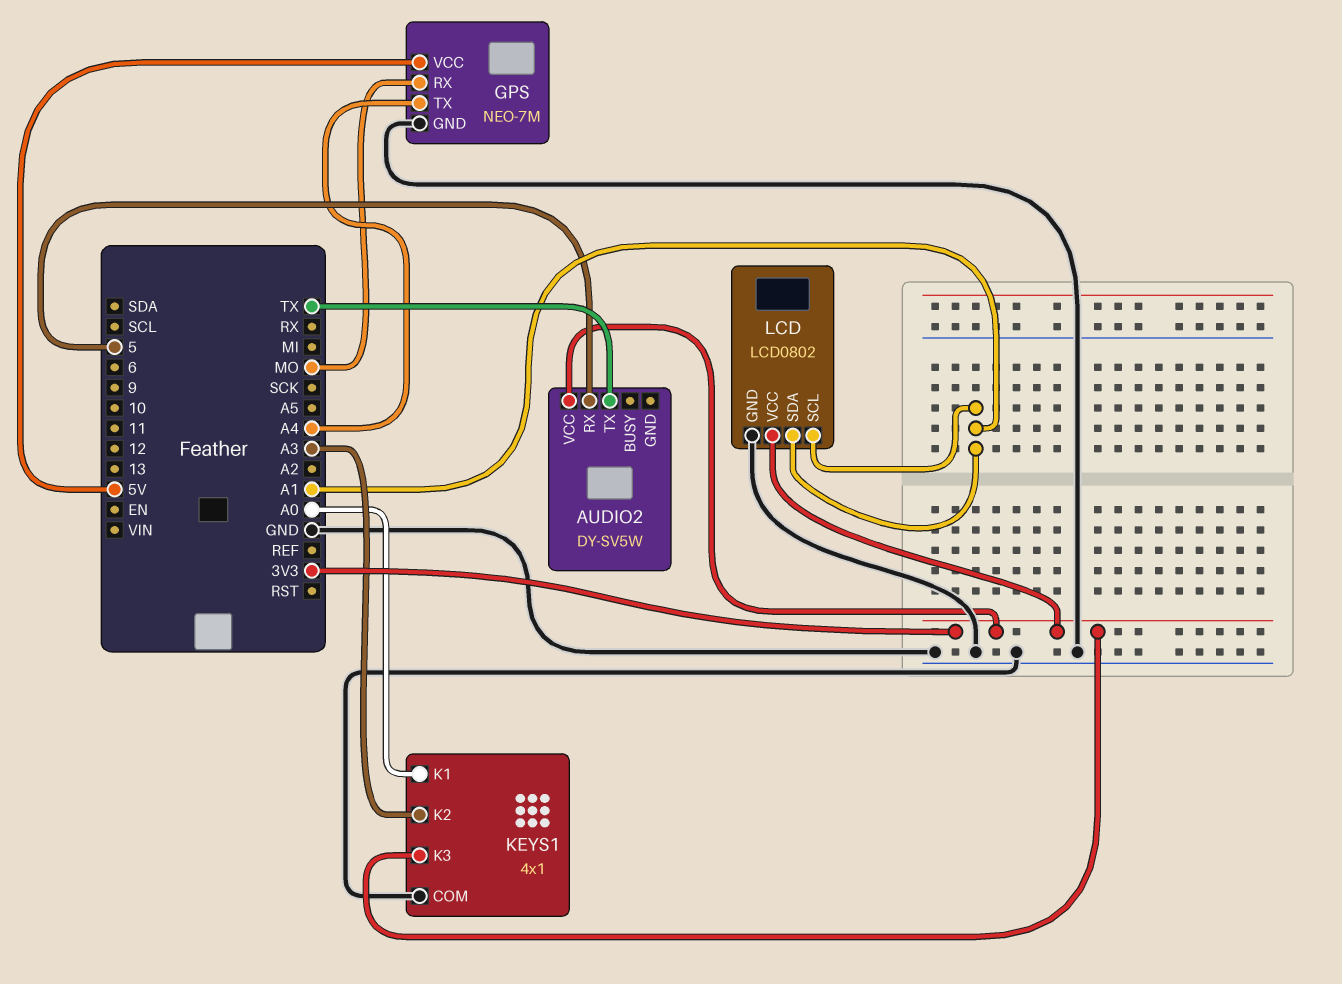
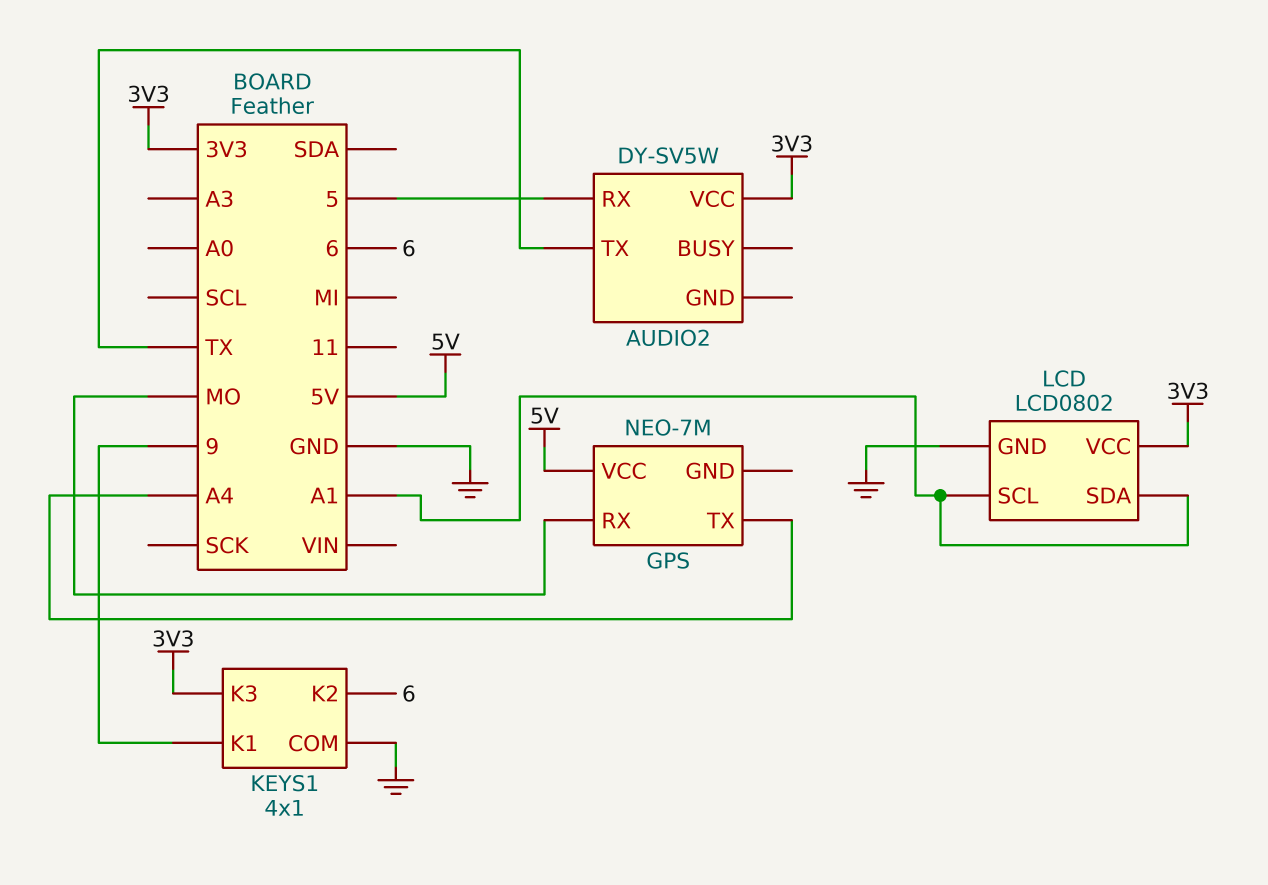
GPS pin GND: GND -> none
KEYS1 pin K1: A0 -> 9
KEYS1 pin K2: A3 -> 6

